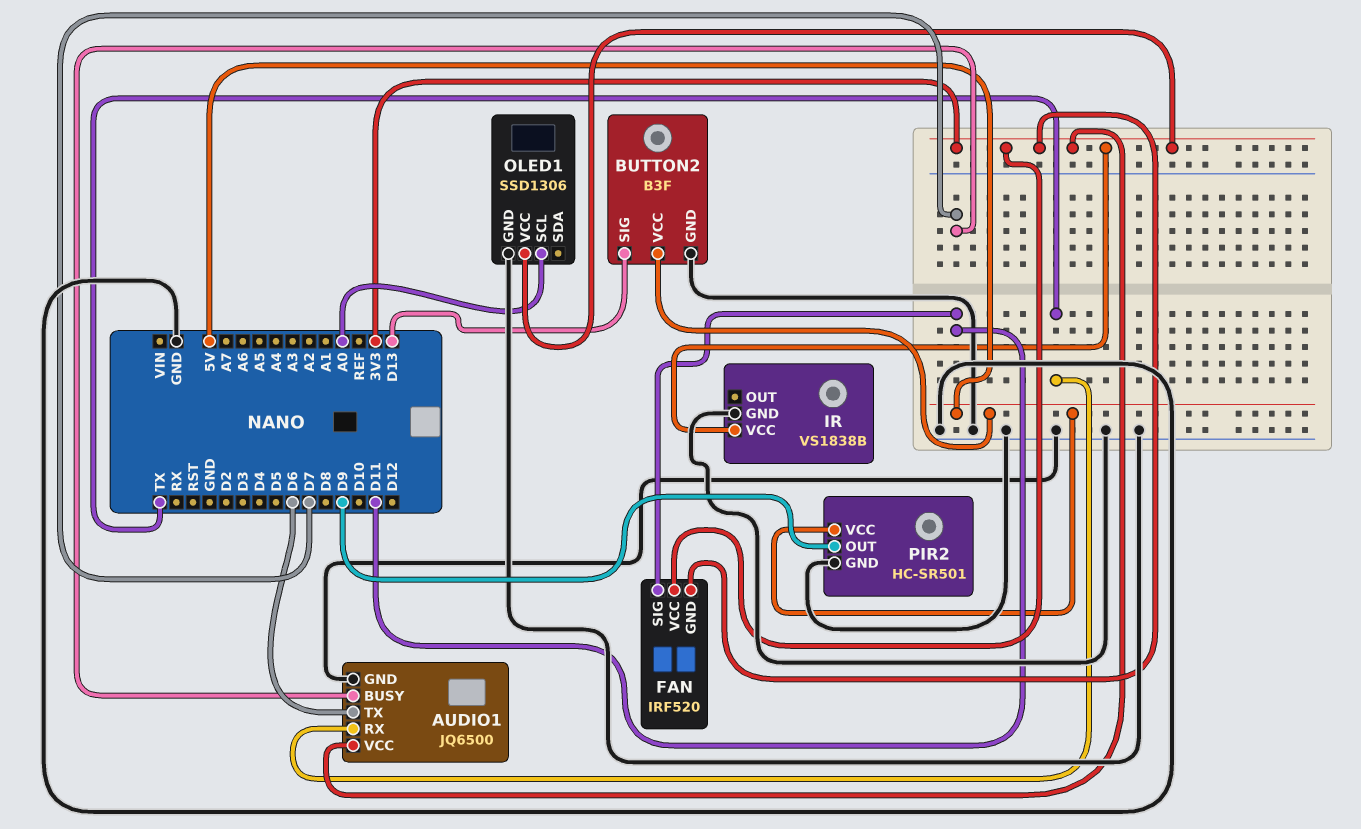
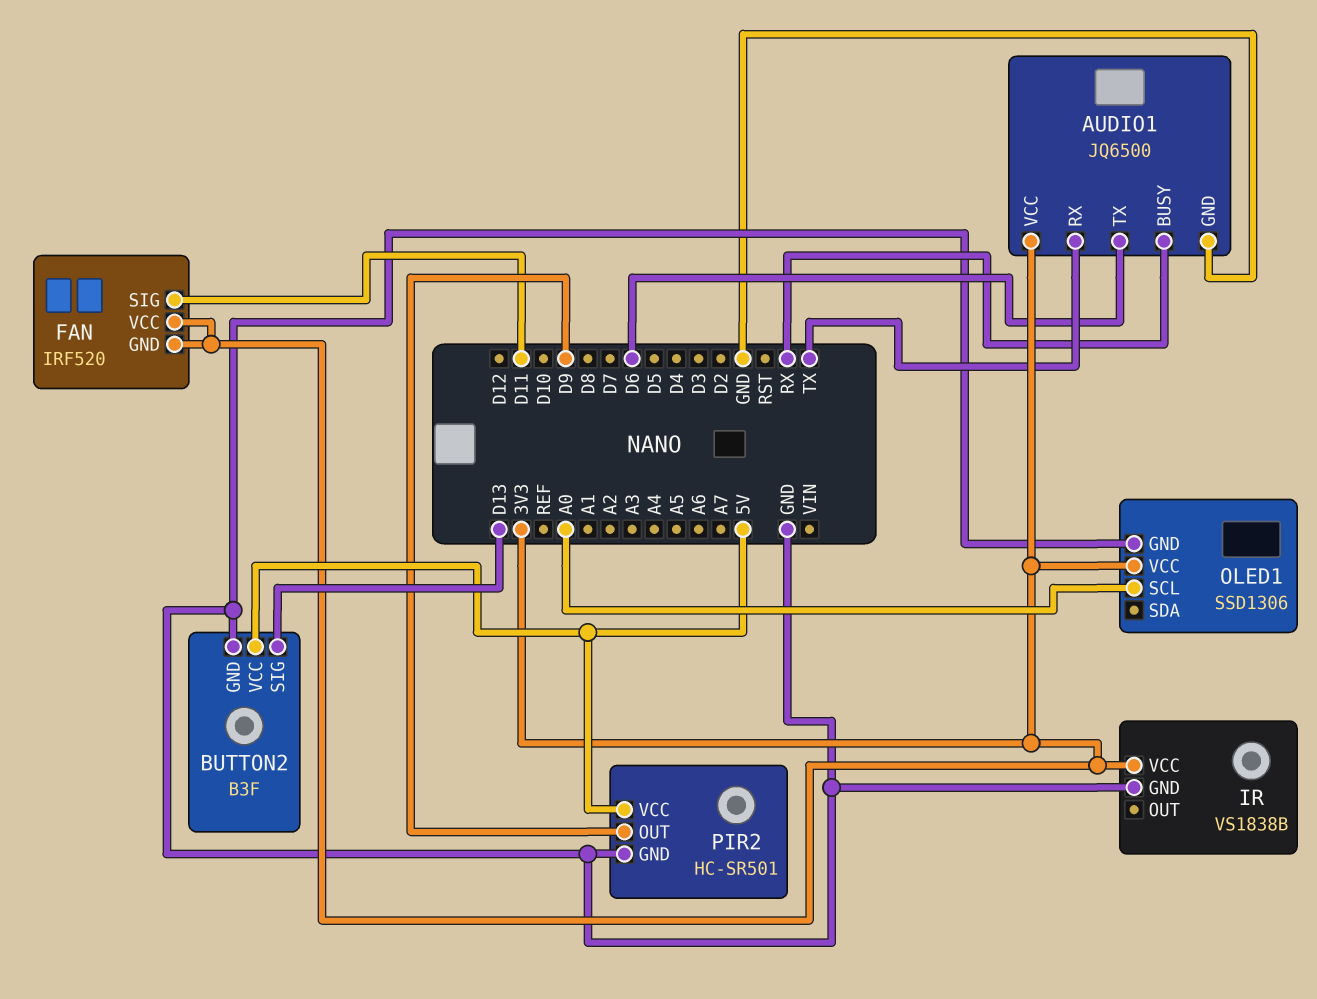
AUDIO1 pin BUSY: D7 -> RX

